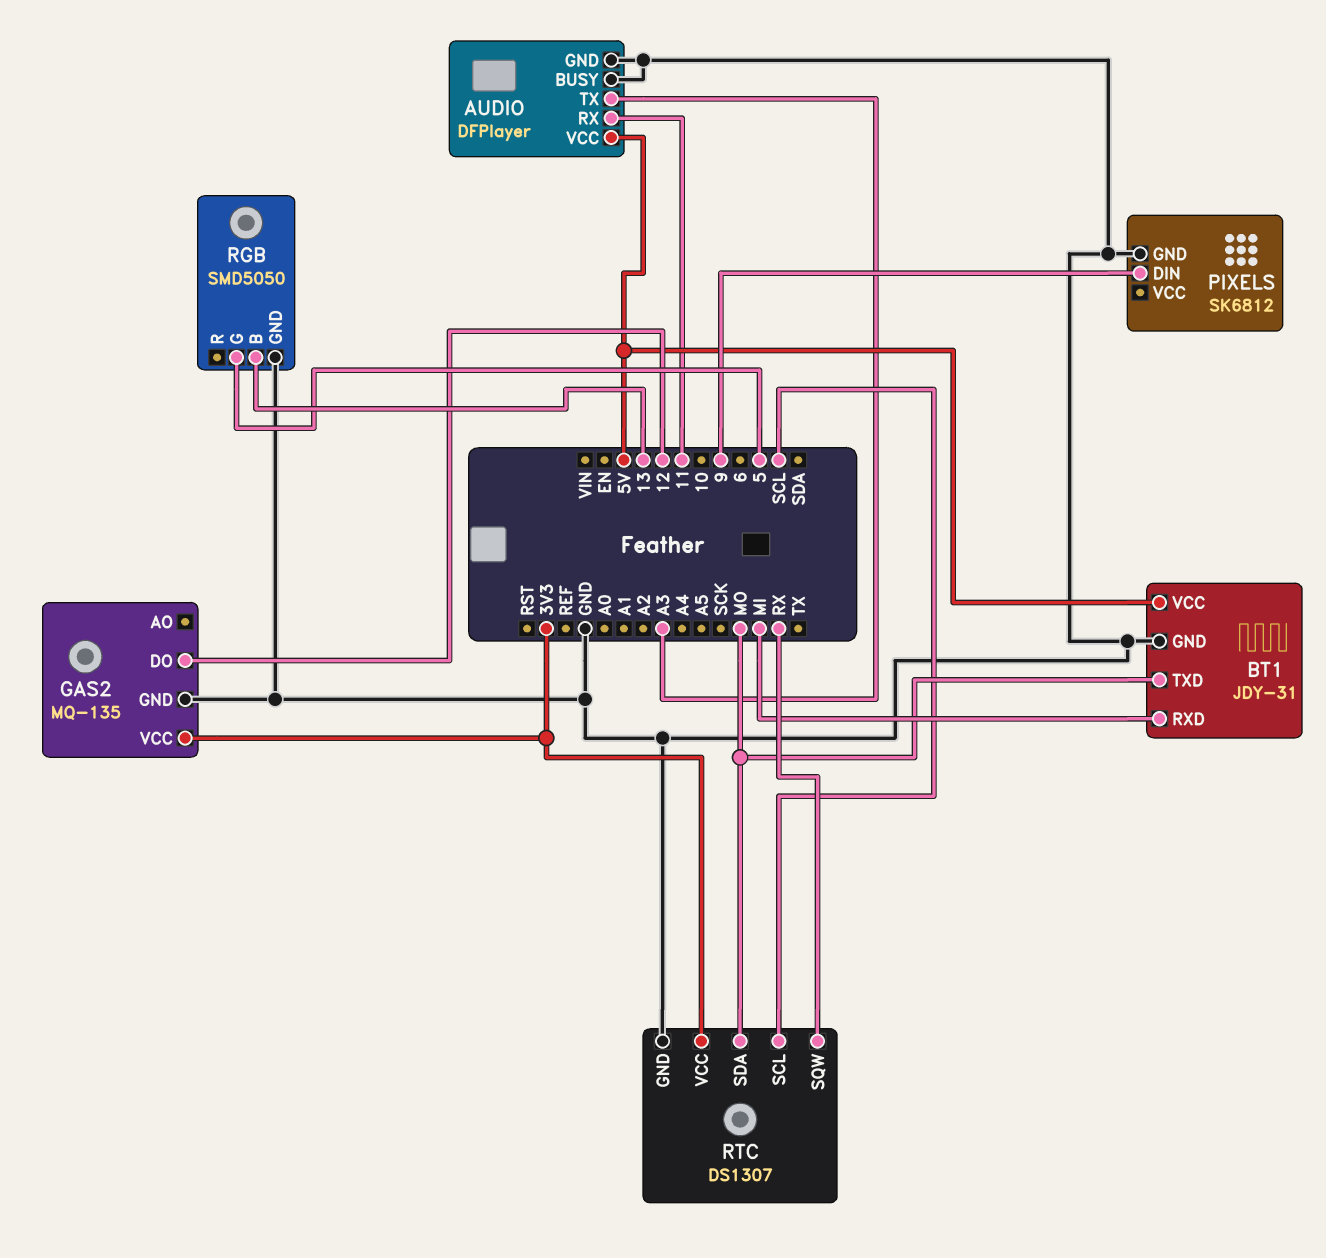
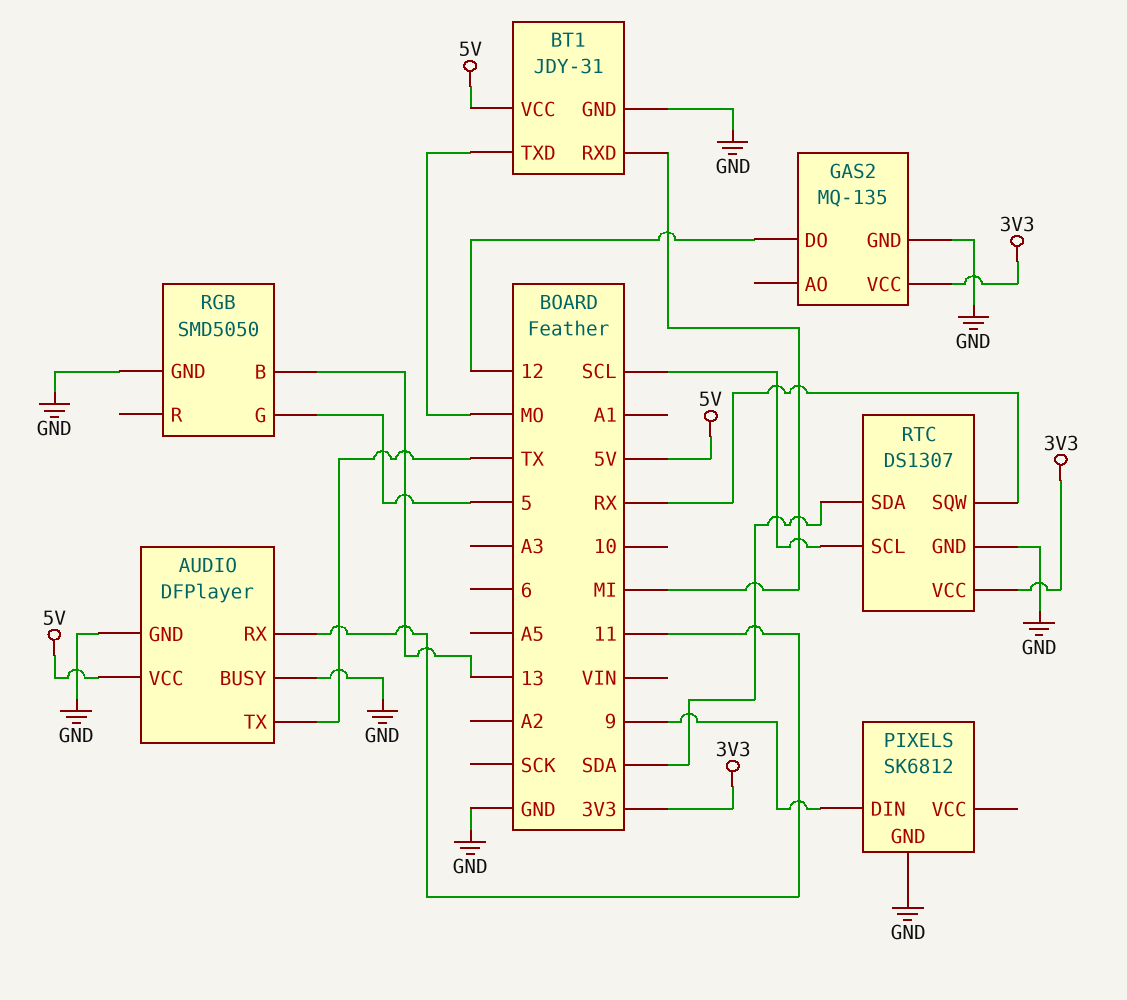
AUDIO pin TX: A3 -> TX
RTC pin SDA: MO -> SDA

